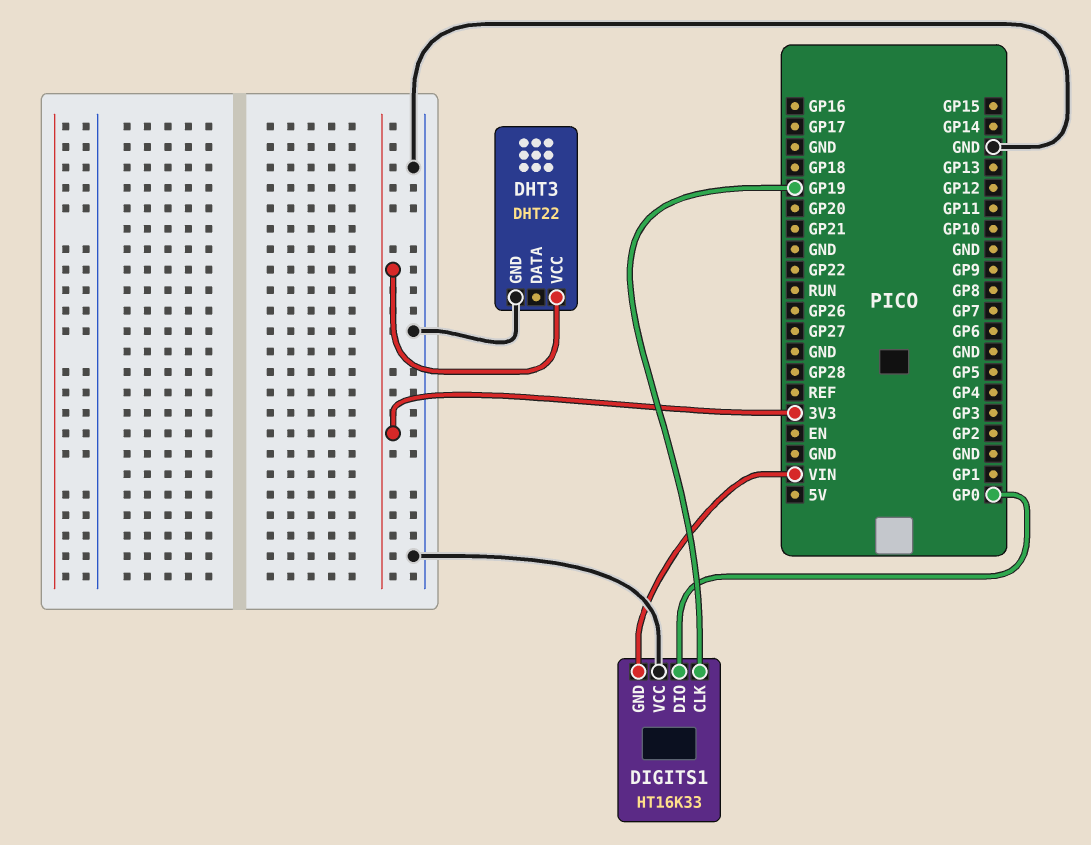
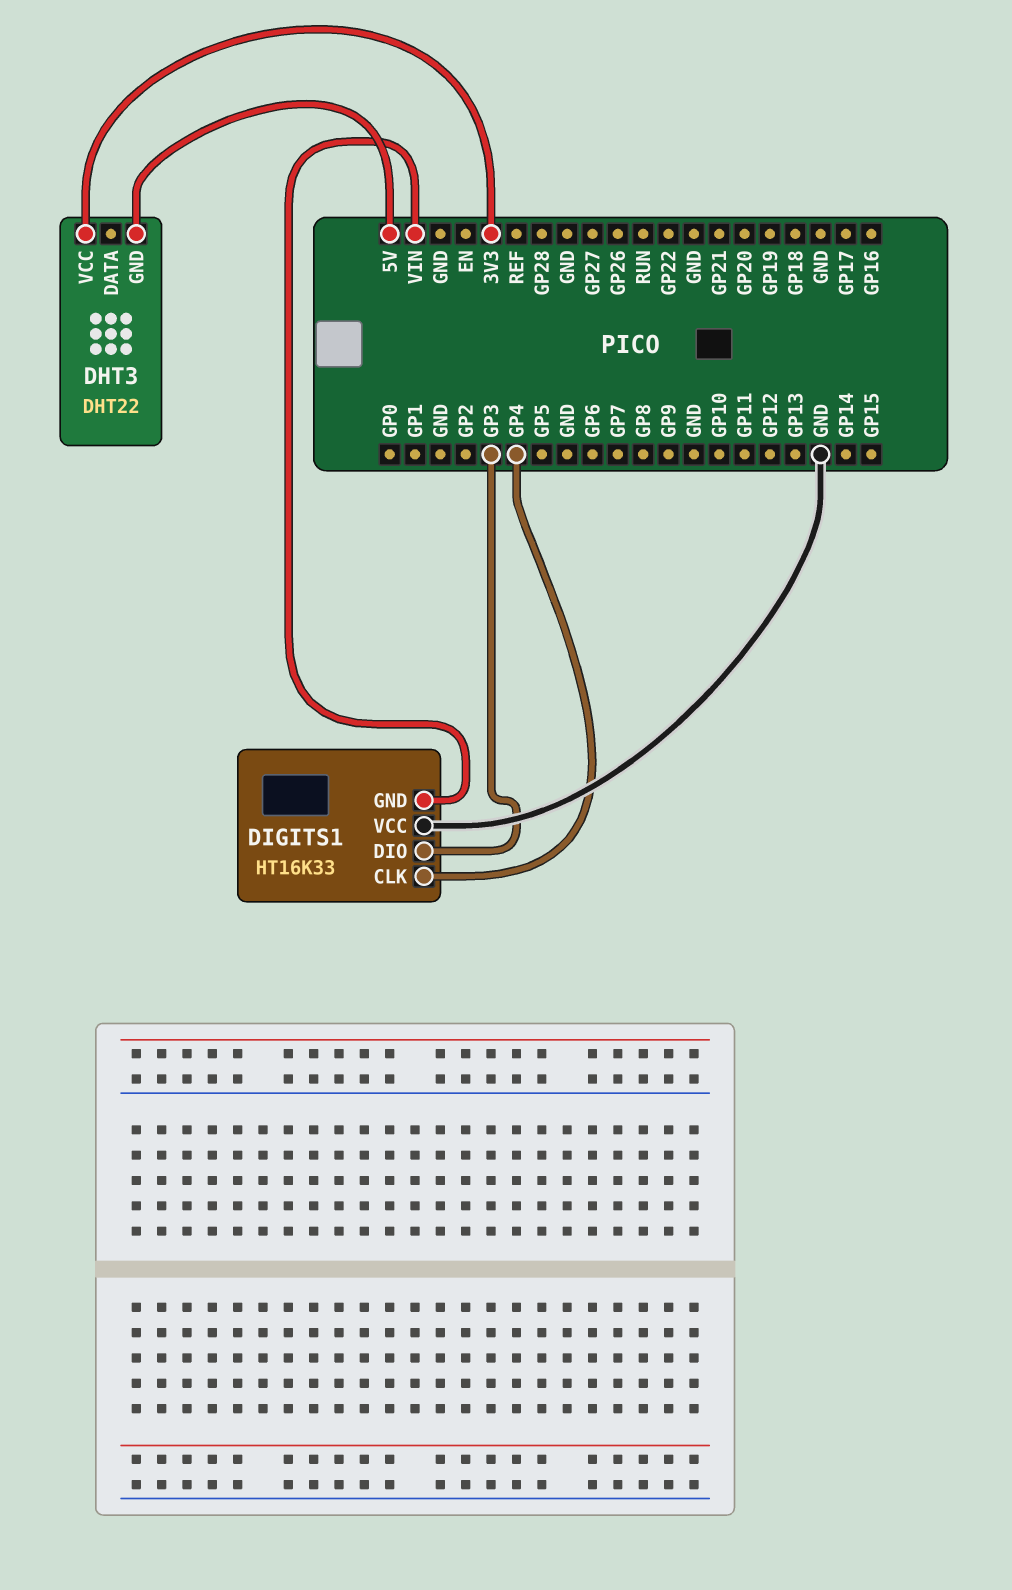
DHT3 pin GND: GND -> 5V
DIGITS1 pin CLK: GP19 -> GP4
DIGITS1 pin DIO: GP0 -> GP3

